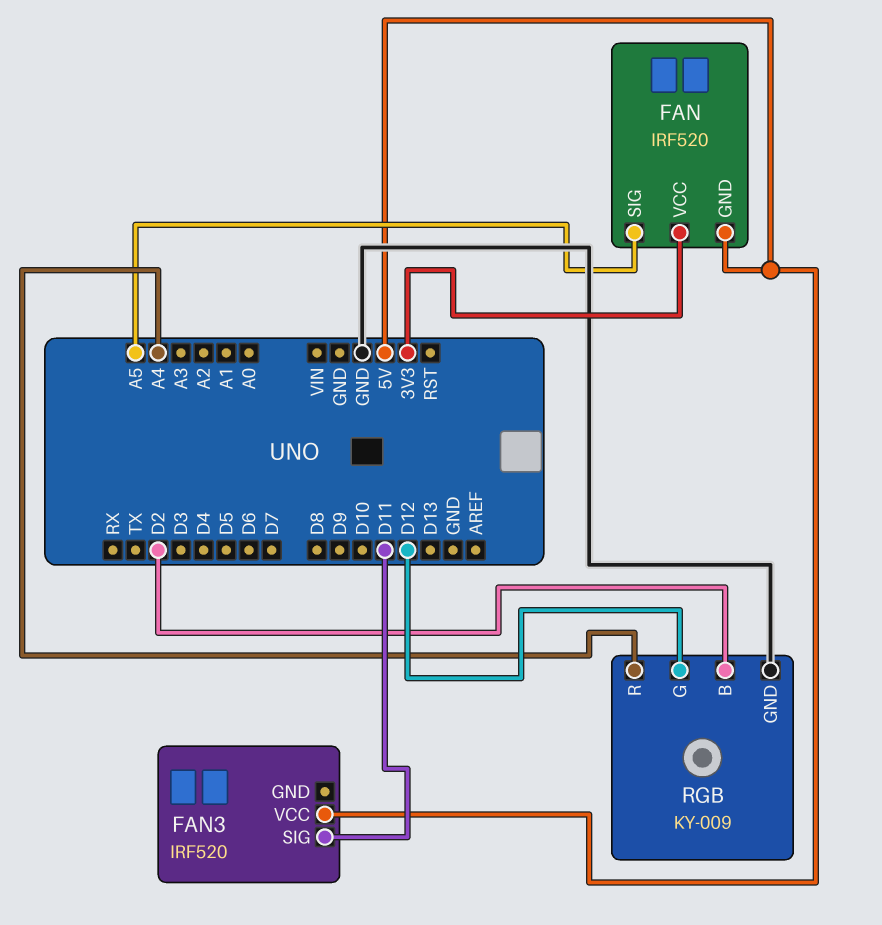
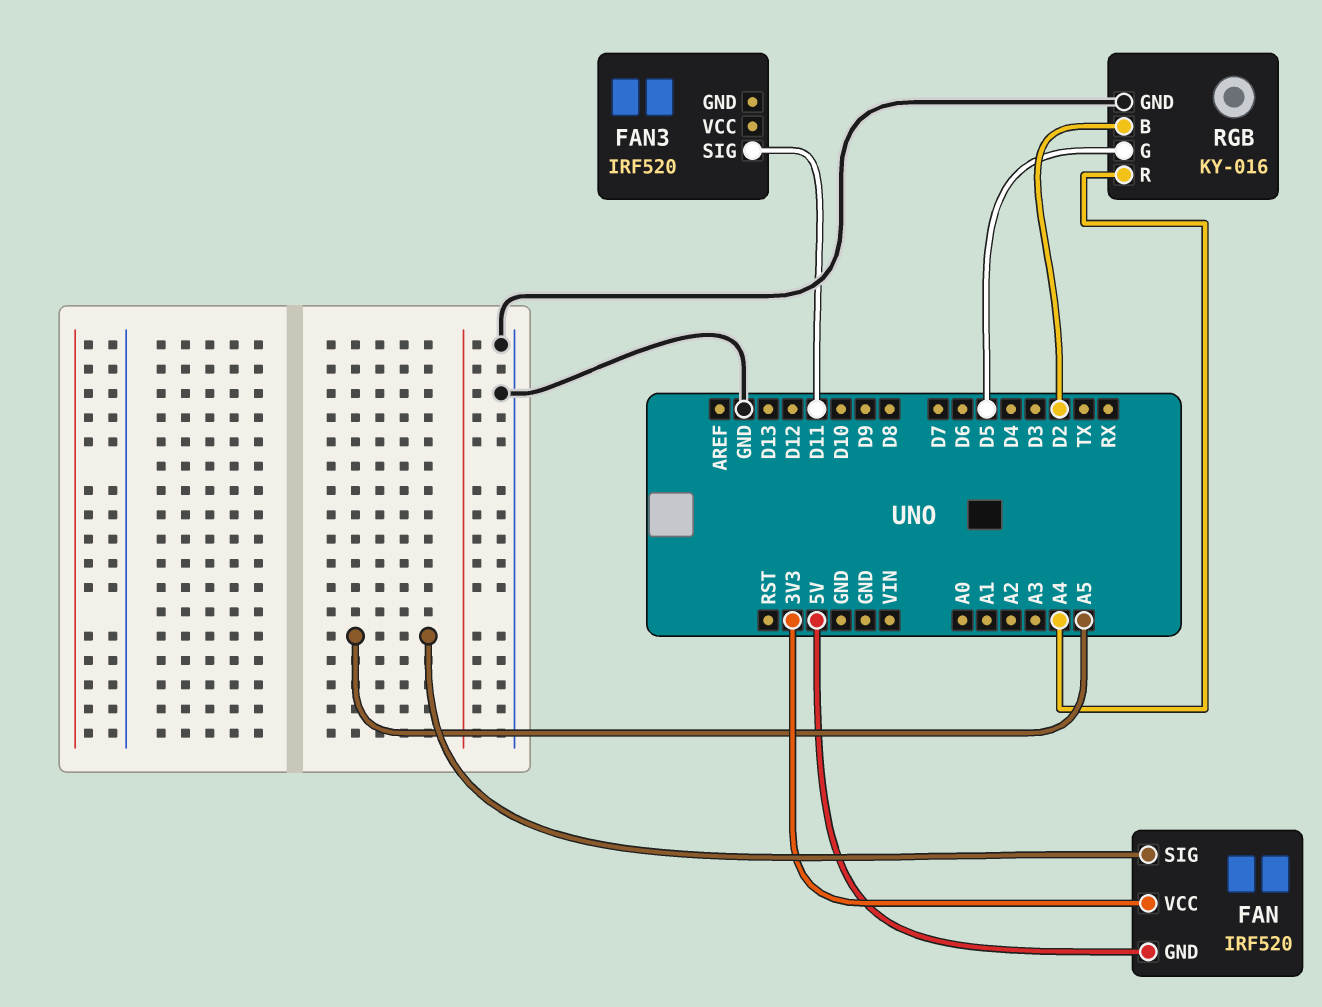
FAN3 pin VCC: 5V -> none
RGB: KY-009 -> KY-016
RGB pin G: D12 -> D5

